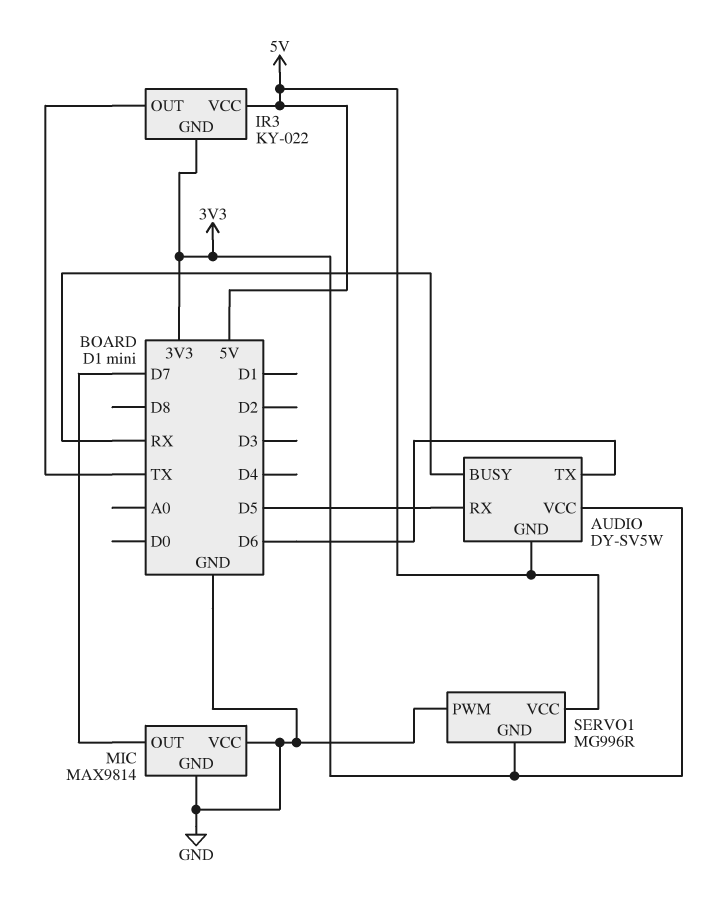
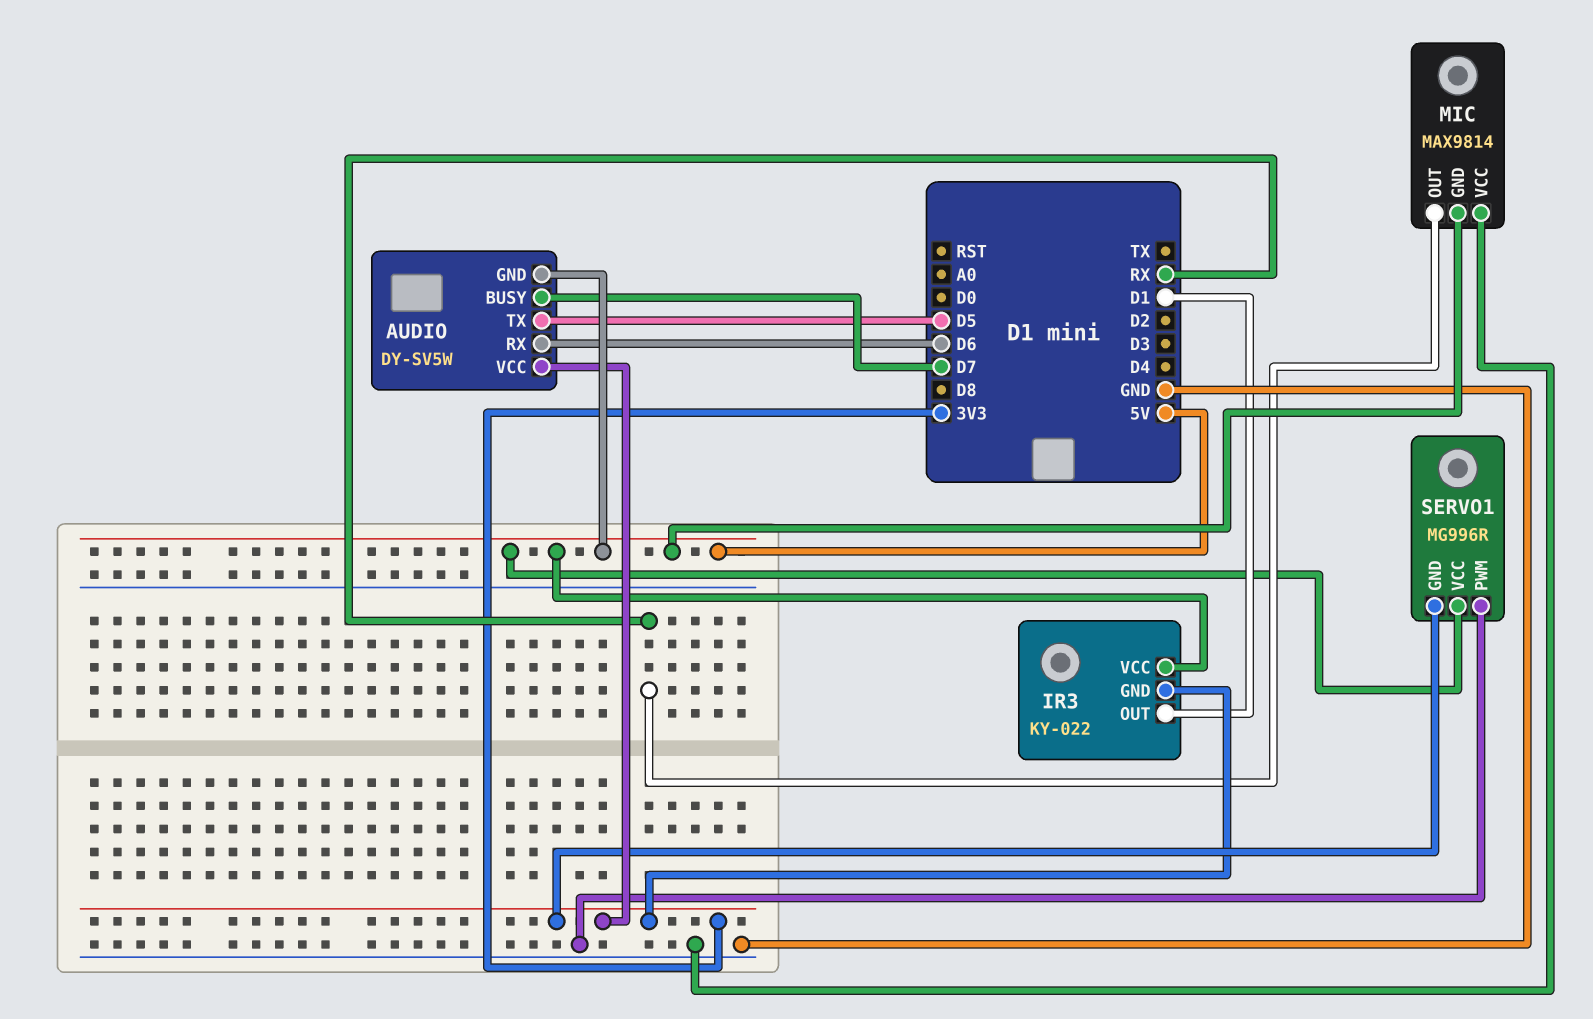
AUDIO pin BUSY: RX -> D7
AUDIO pin RX: D5 -> D6
AUDIO pin TX: D6 -> D5
IR3 pin OUT: TX -> D1
MIC pin GND: GND -> 5V
MIC pin OUT: D7 -> RX

